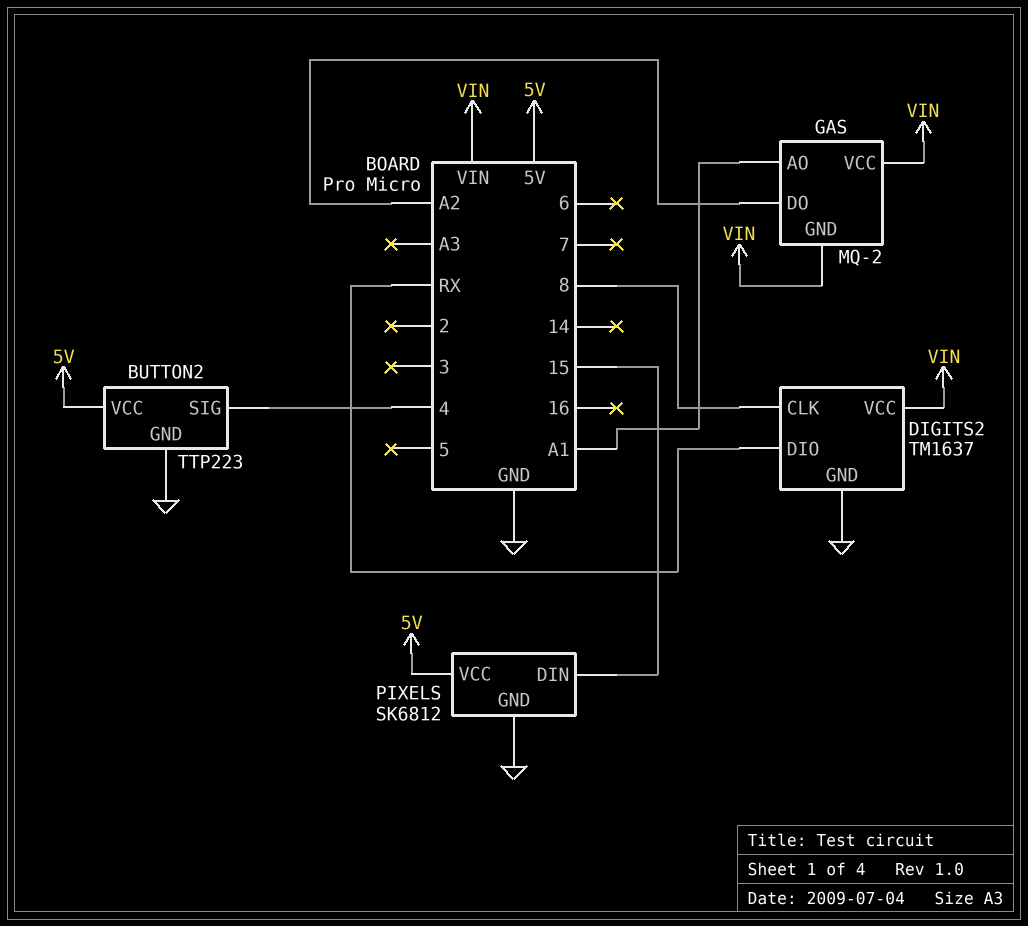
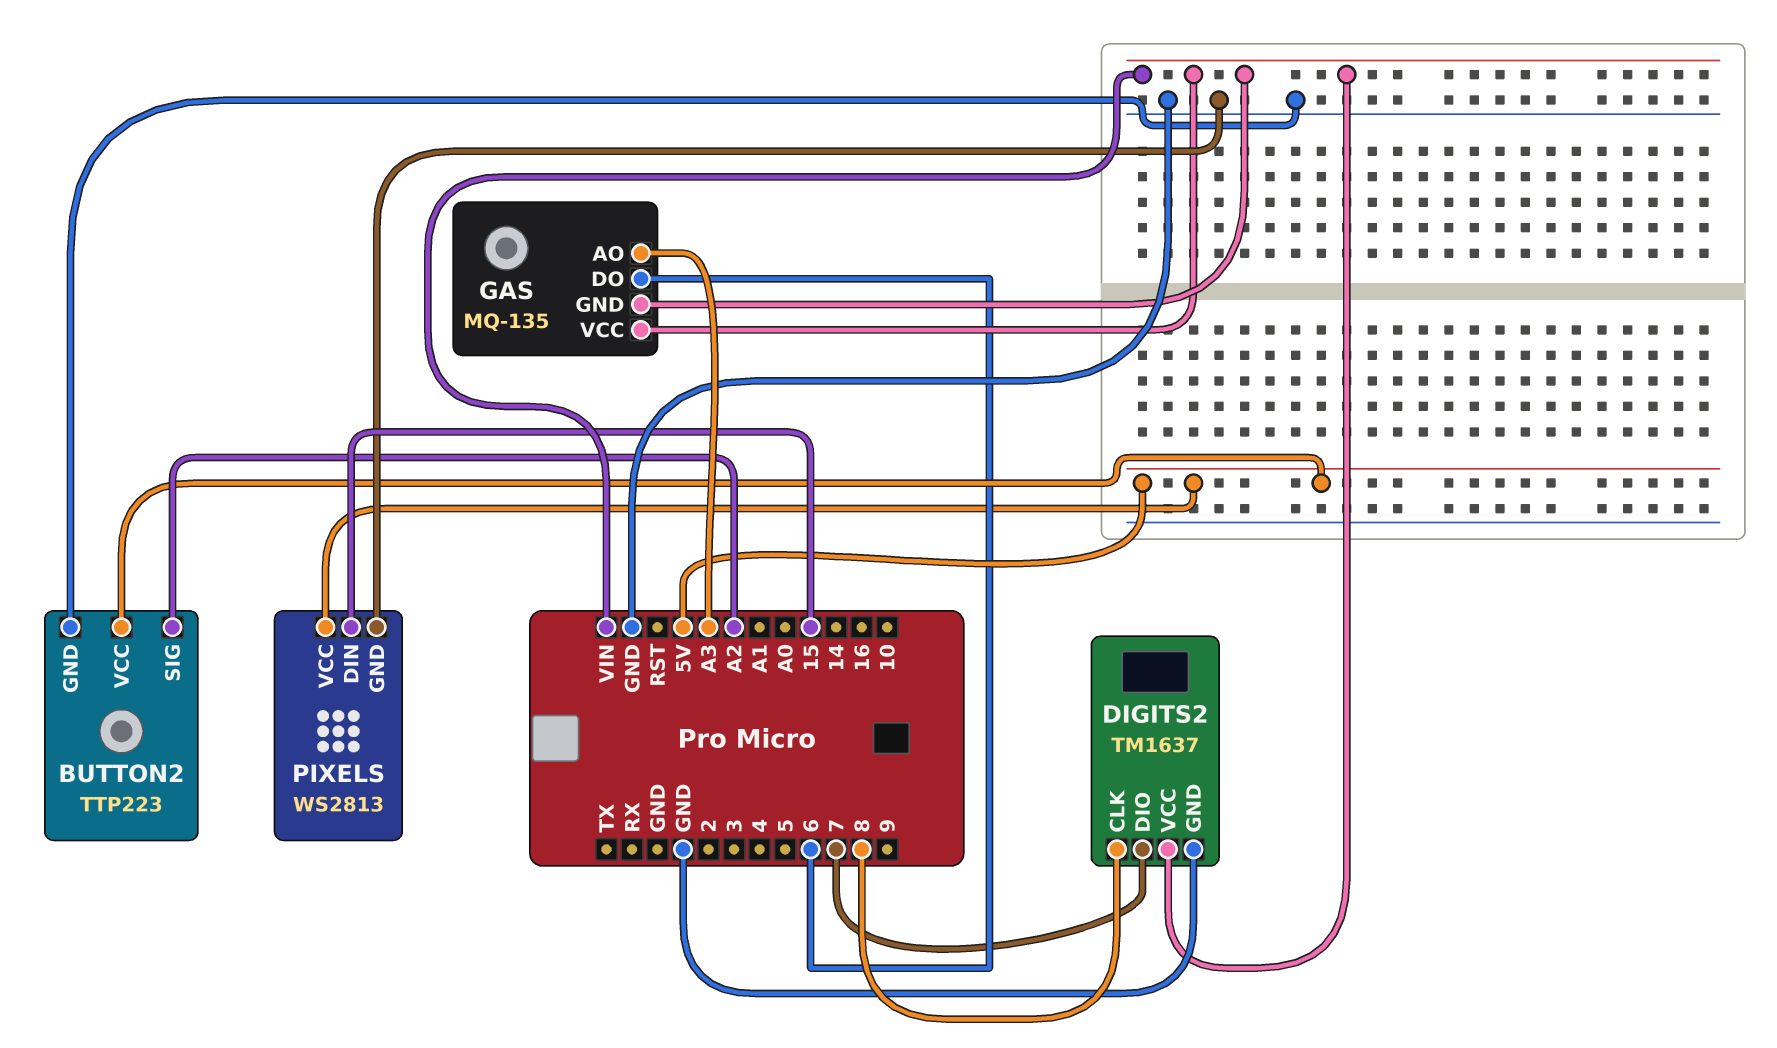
BUTTON2 pin SIG: 4 -> A2
DIGITS2 pin DIO: RX -> 7
GAS: MQ-2 -> MQ-135
GAS pin AO: A1 -> A3
GAS pin DO: A2 -> 6
PIXELS: SK6812 -> WS2813

